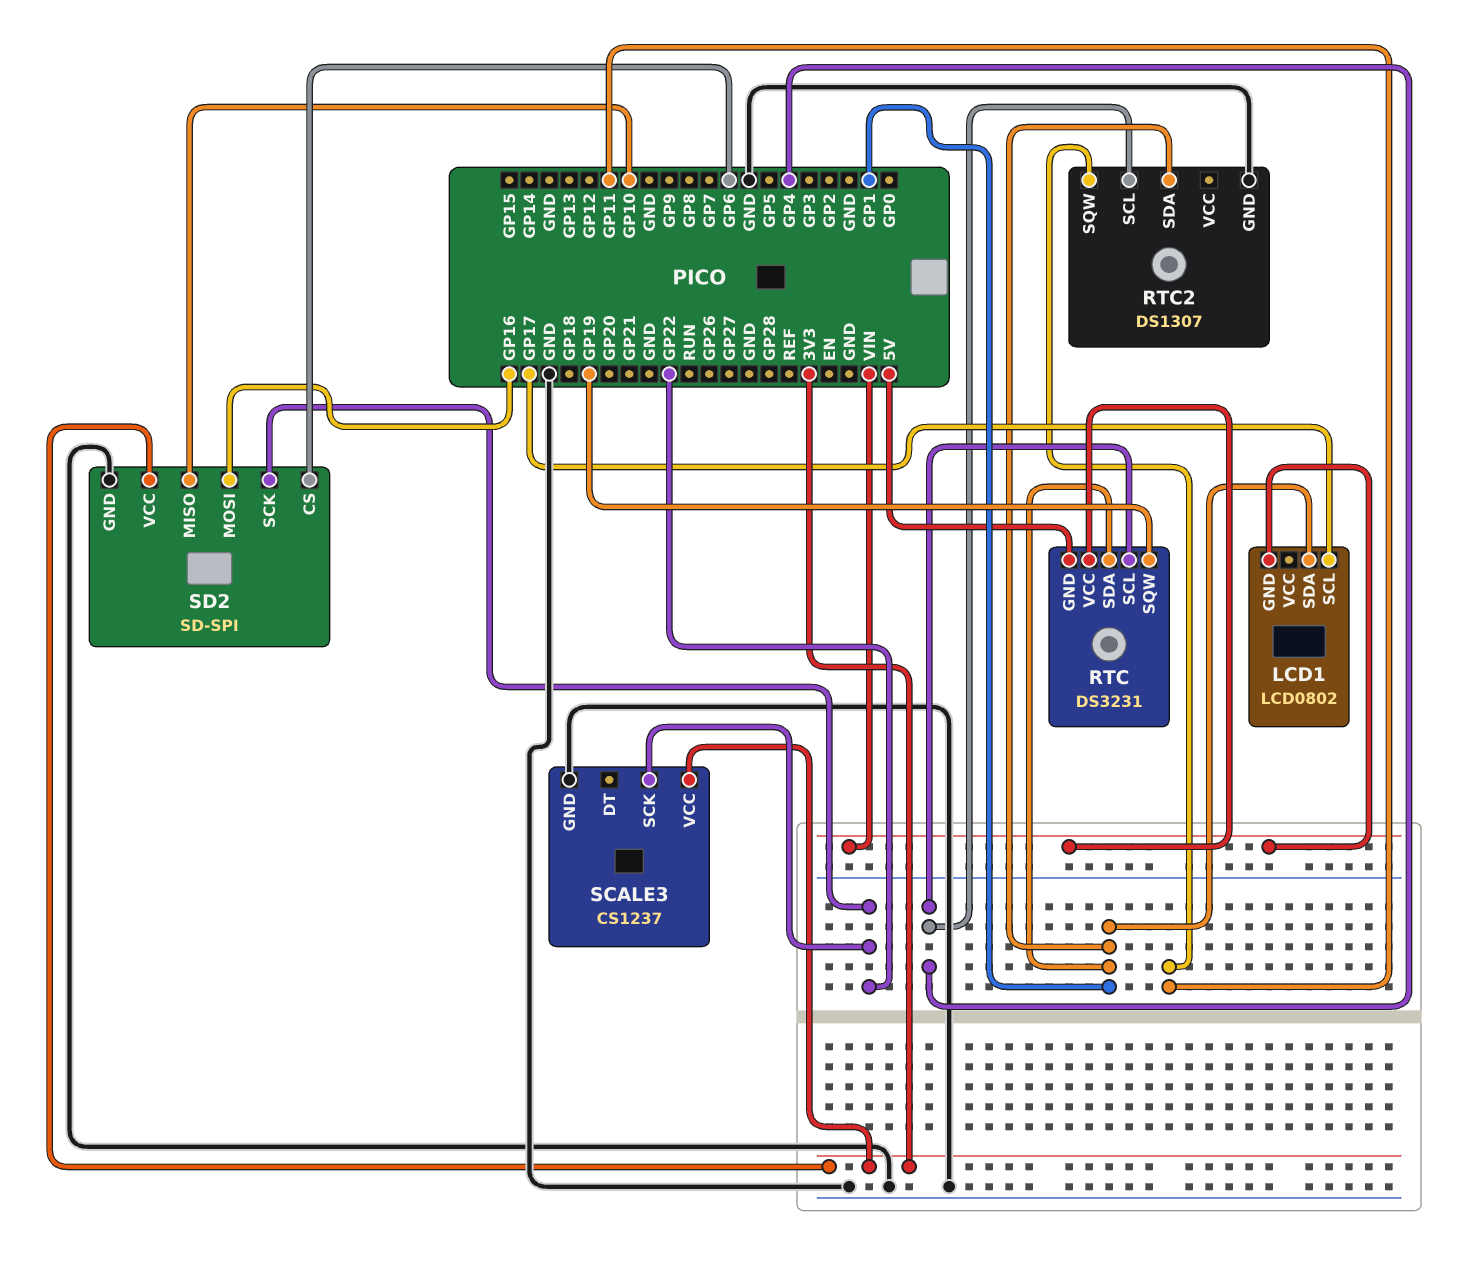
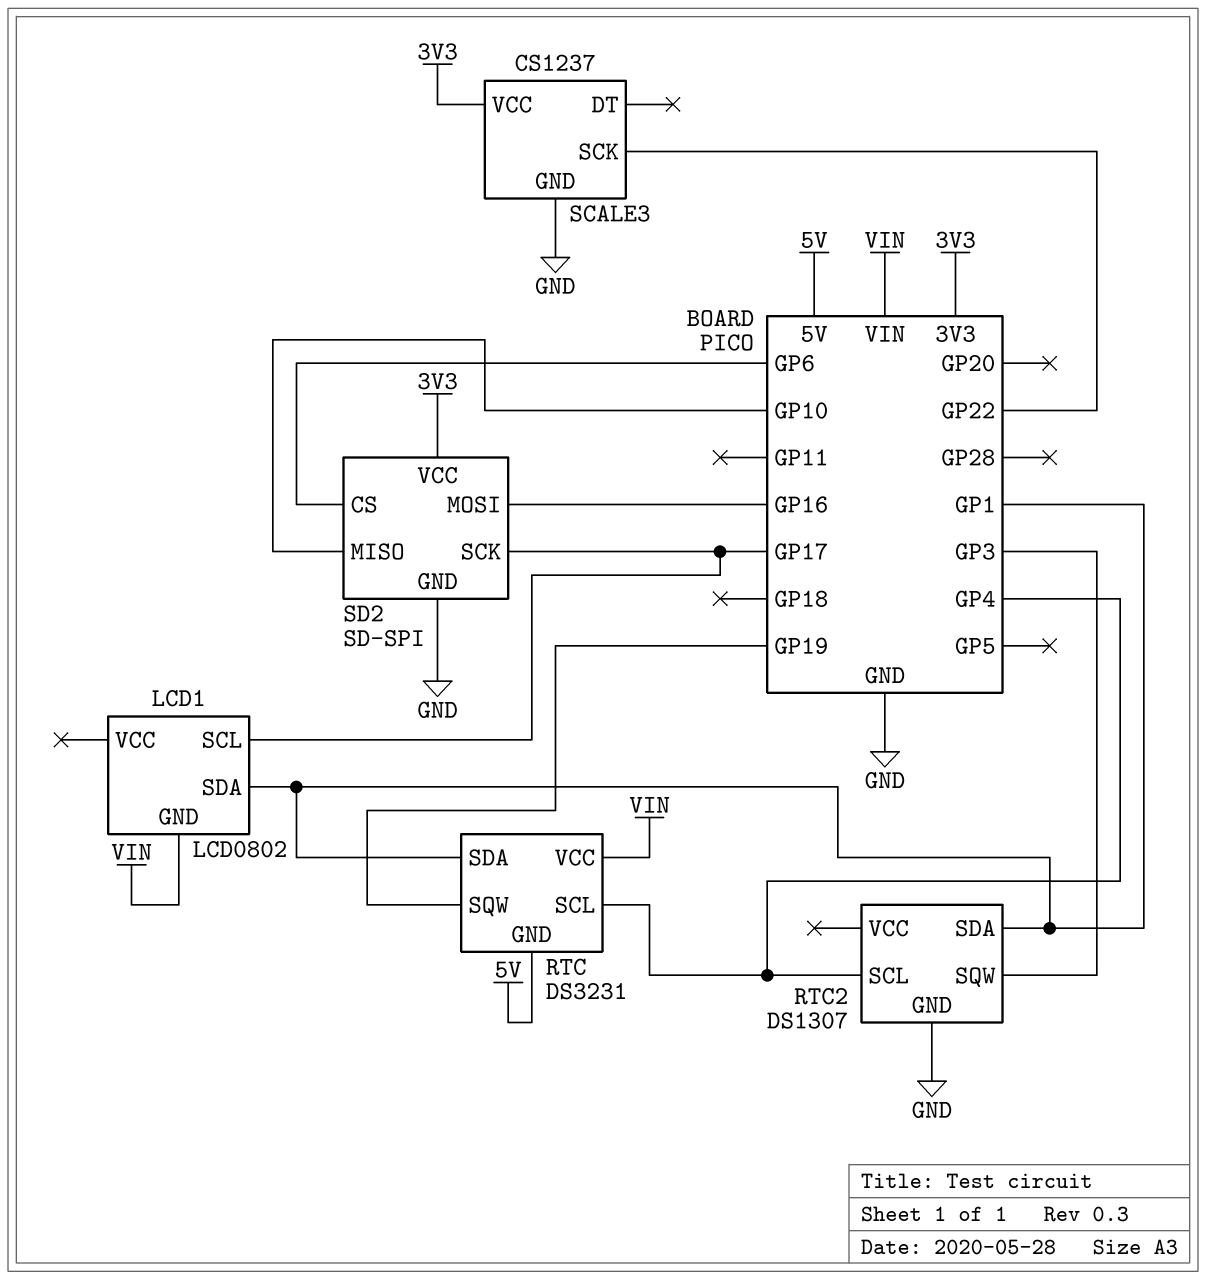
RTC2 pin SQW: GP11 -> GP3
SD2 pin SCK: GP22 -> GP17

